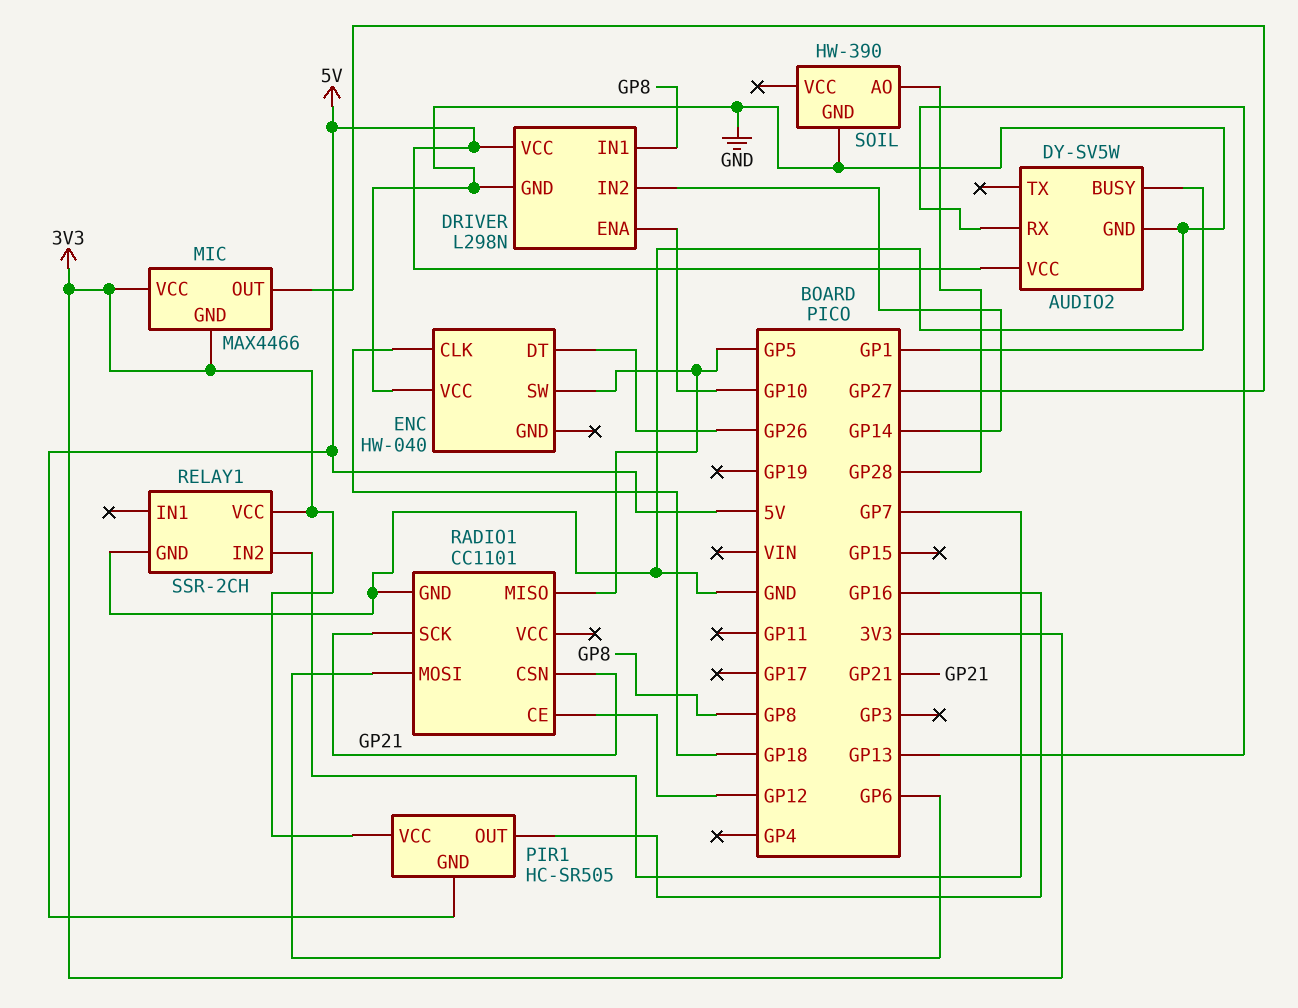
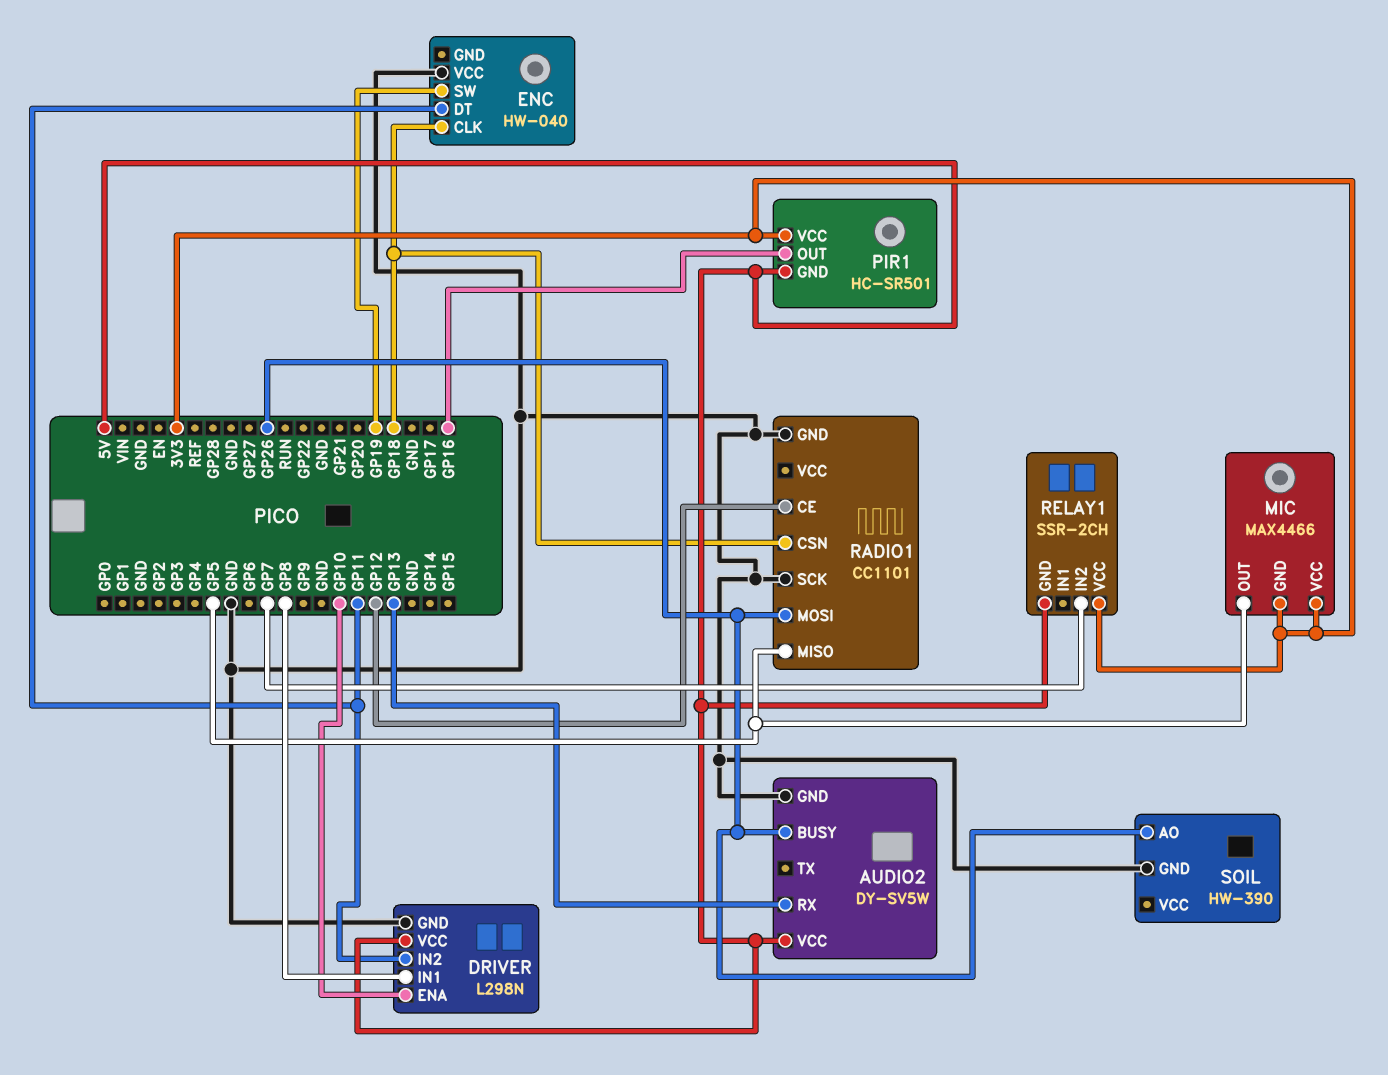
AUDIO2 pin BUSY: GP1 -> GP26
DRIVER pin IN2: GP14 -> GP11
ENC pin DT: GP26 -> GP11
ENC pin SW: GP5 -> GP19
MIC pin OUT: GP27 -> GP5
PIR1: HC-SR505 -> HC-SR501
RADIO1 pin CSN: GP21 -> GP18
RADIO1 pin MOSI: GP6 -> GP26
RADIO1 pin SCK: GP21 -> GND
RELAY1 pin GND: GND -> 5V
SOIL pin AO: GP28 -> GP26

